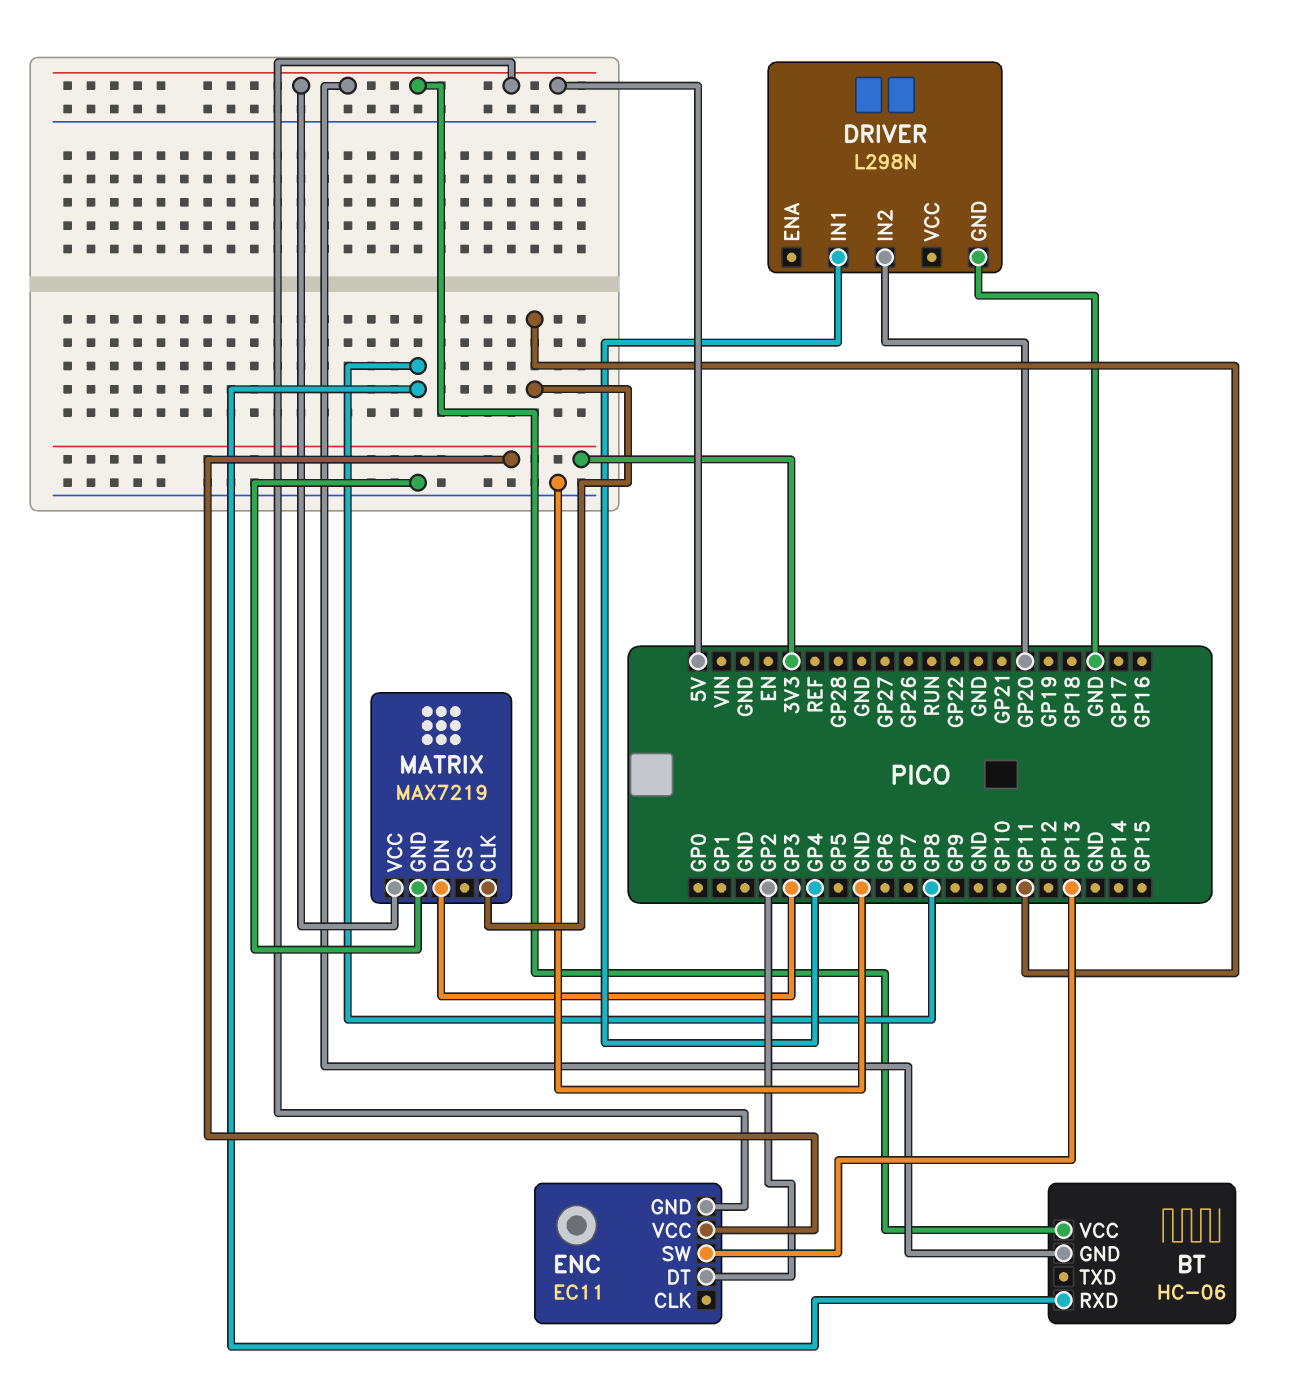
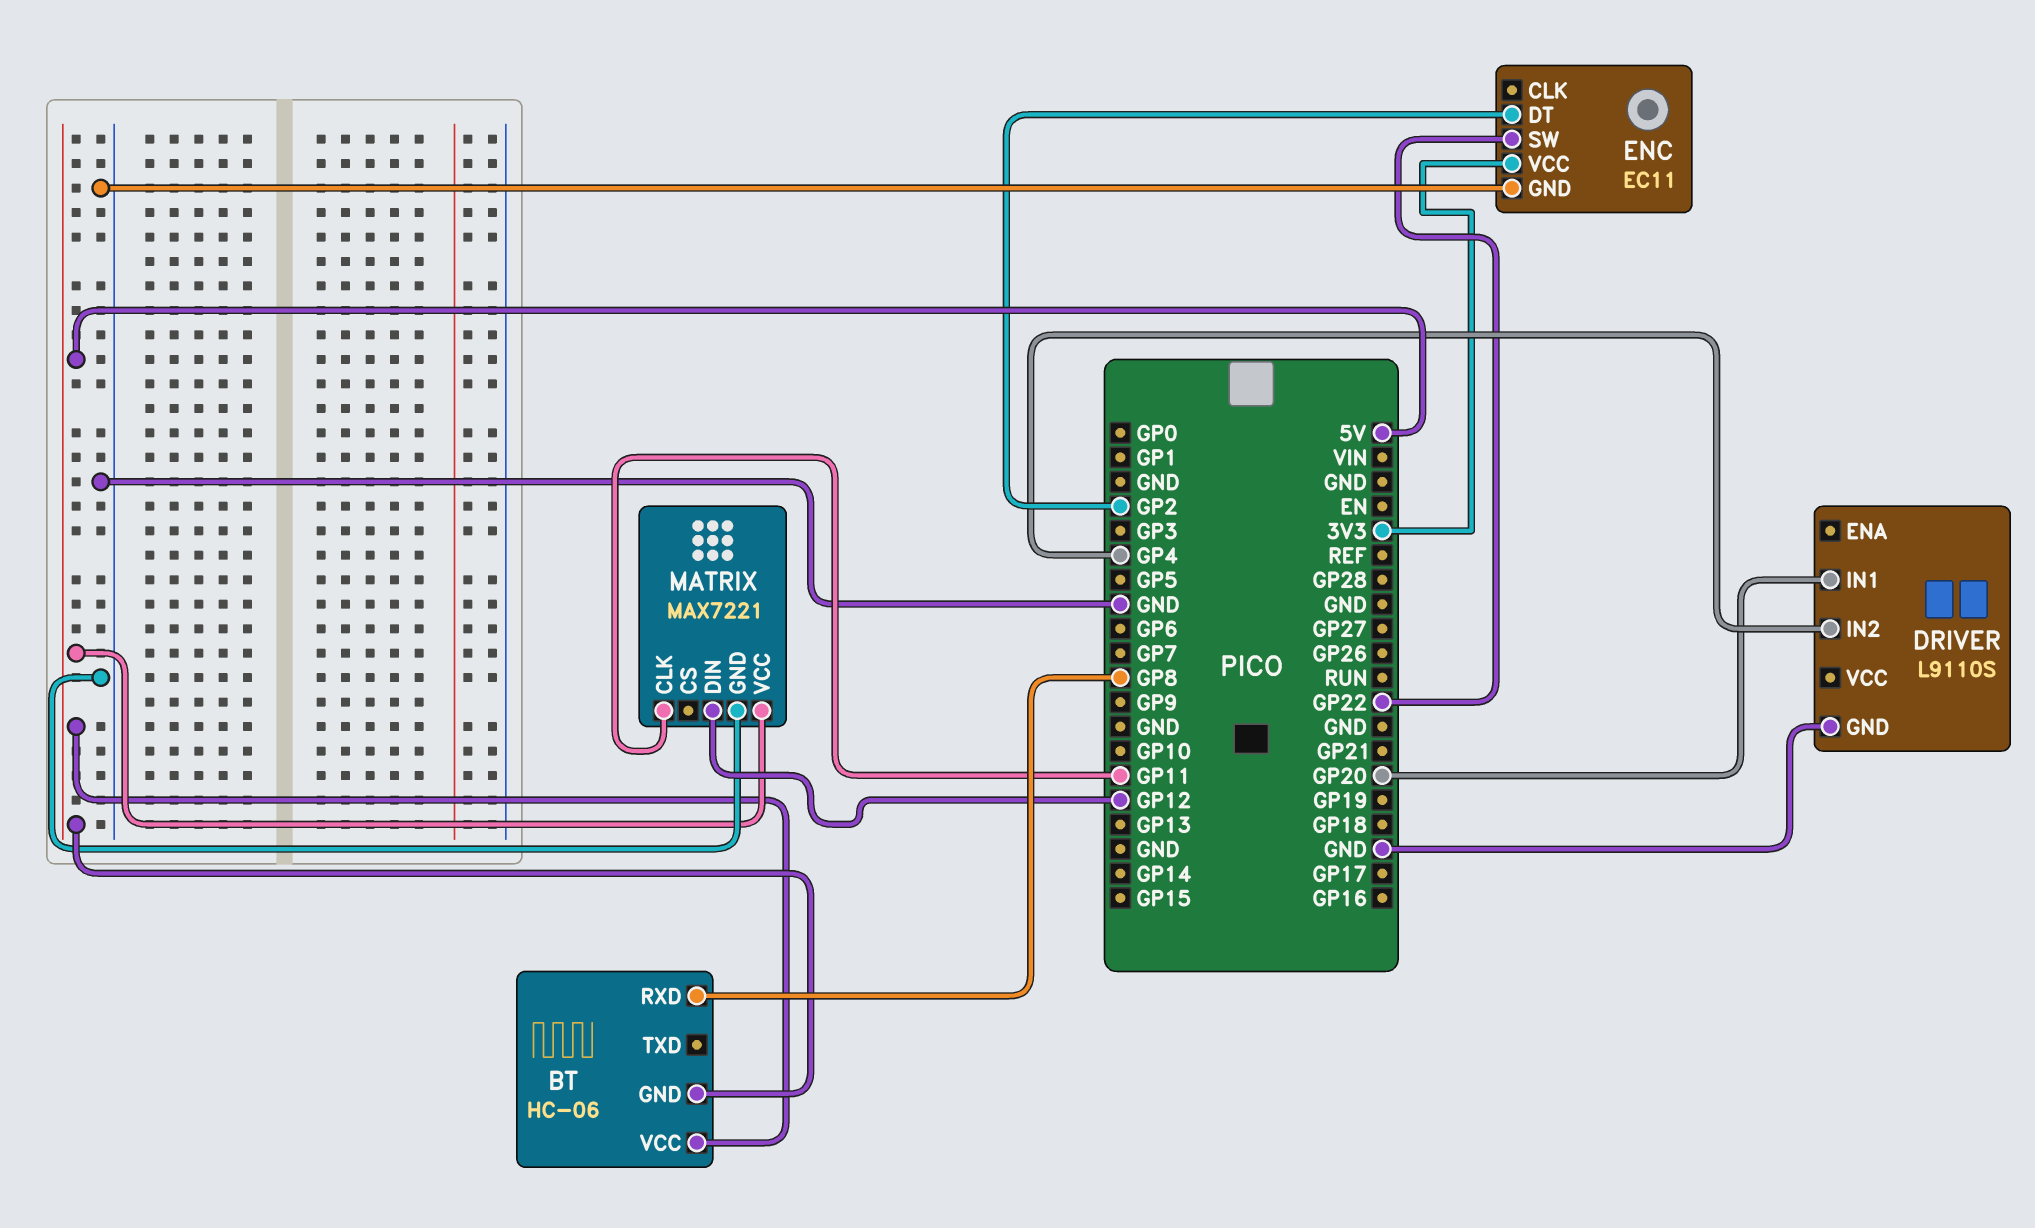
DRIVER: L298N -> L9110S
DRIVER pin IN1: GP4 -> GP20
DRIVER pin IN2: GP20 -> GP4
ENC pin GND: 5V -> GND
ENC pin SW: GP13 -> GP22
MATRIX: MAX7219 -> MAX7221
MATRIX pin DIN: GP3 -> GP12

